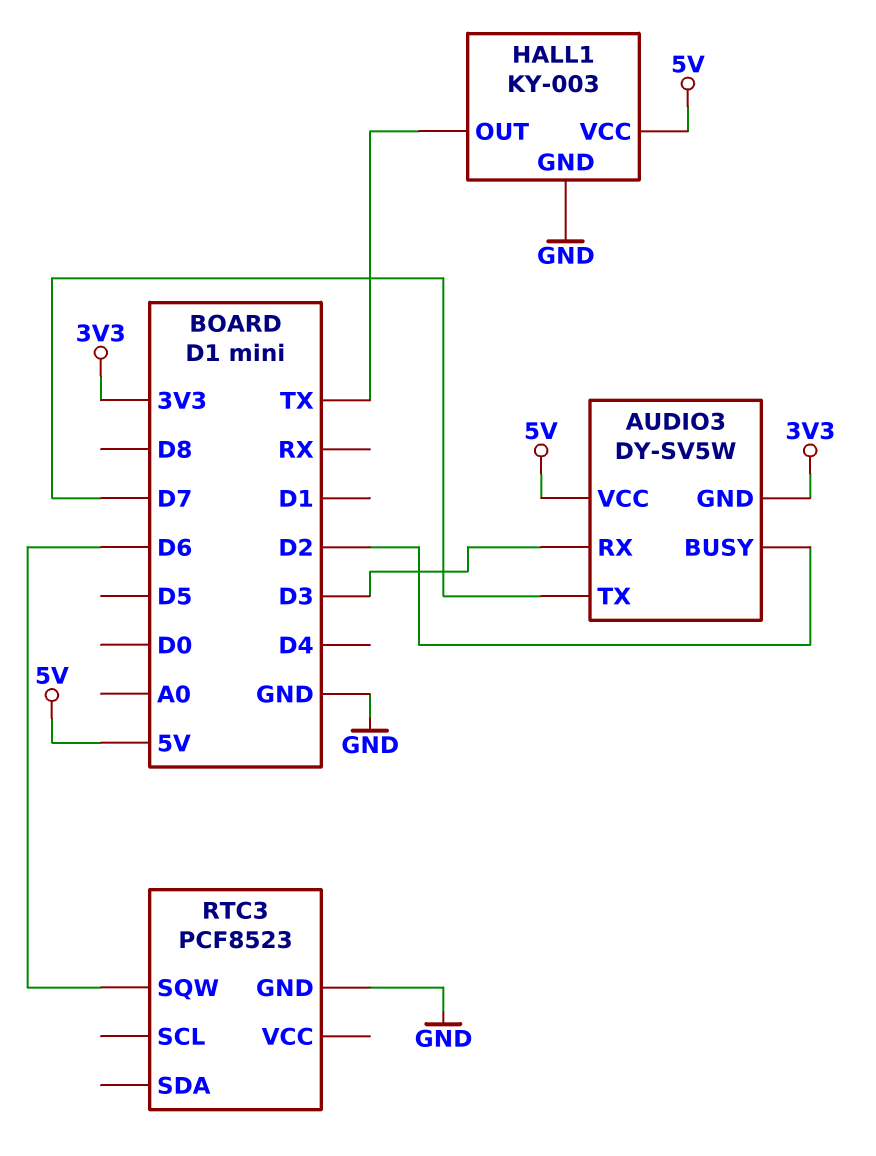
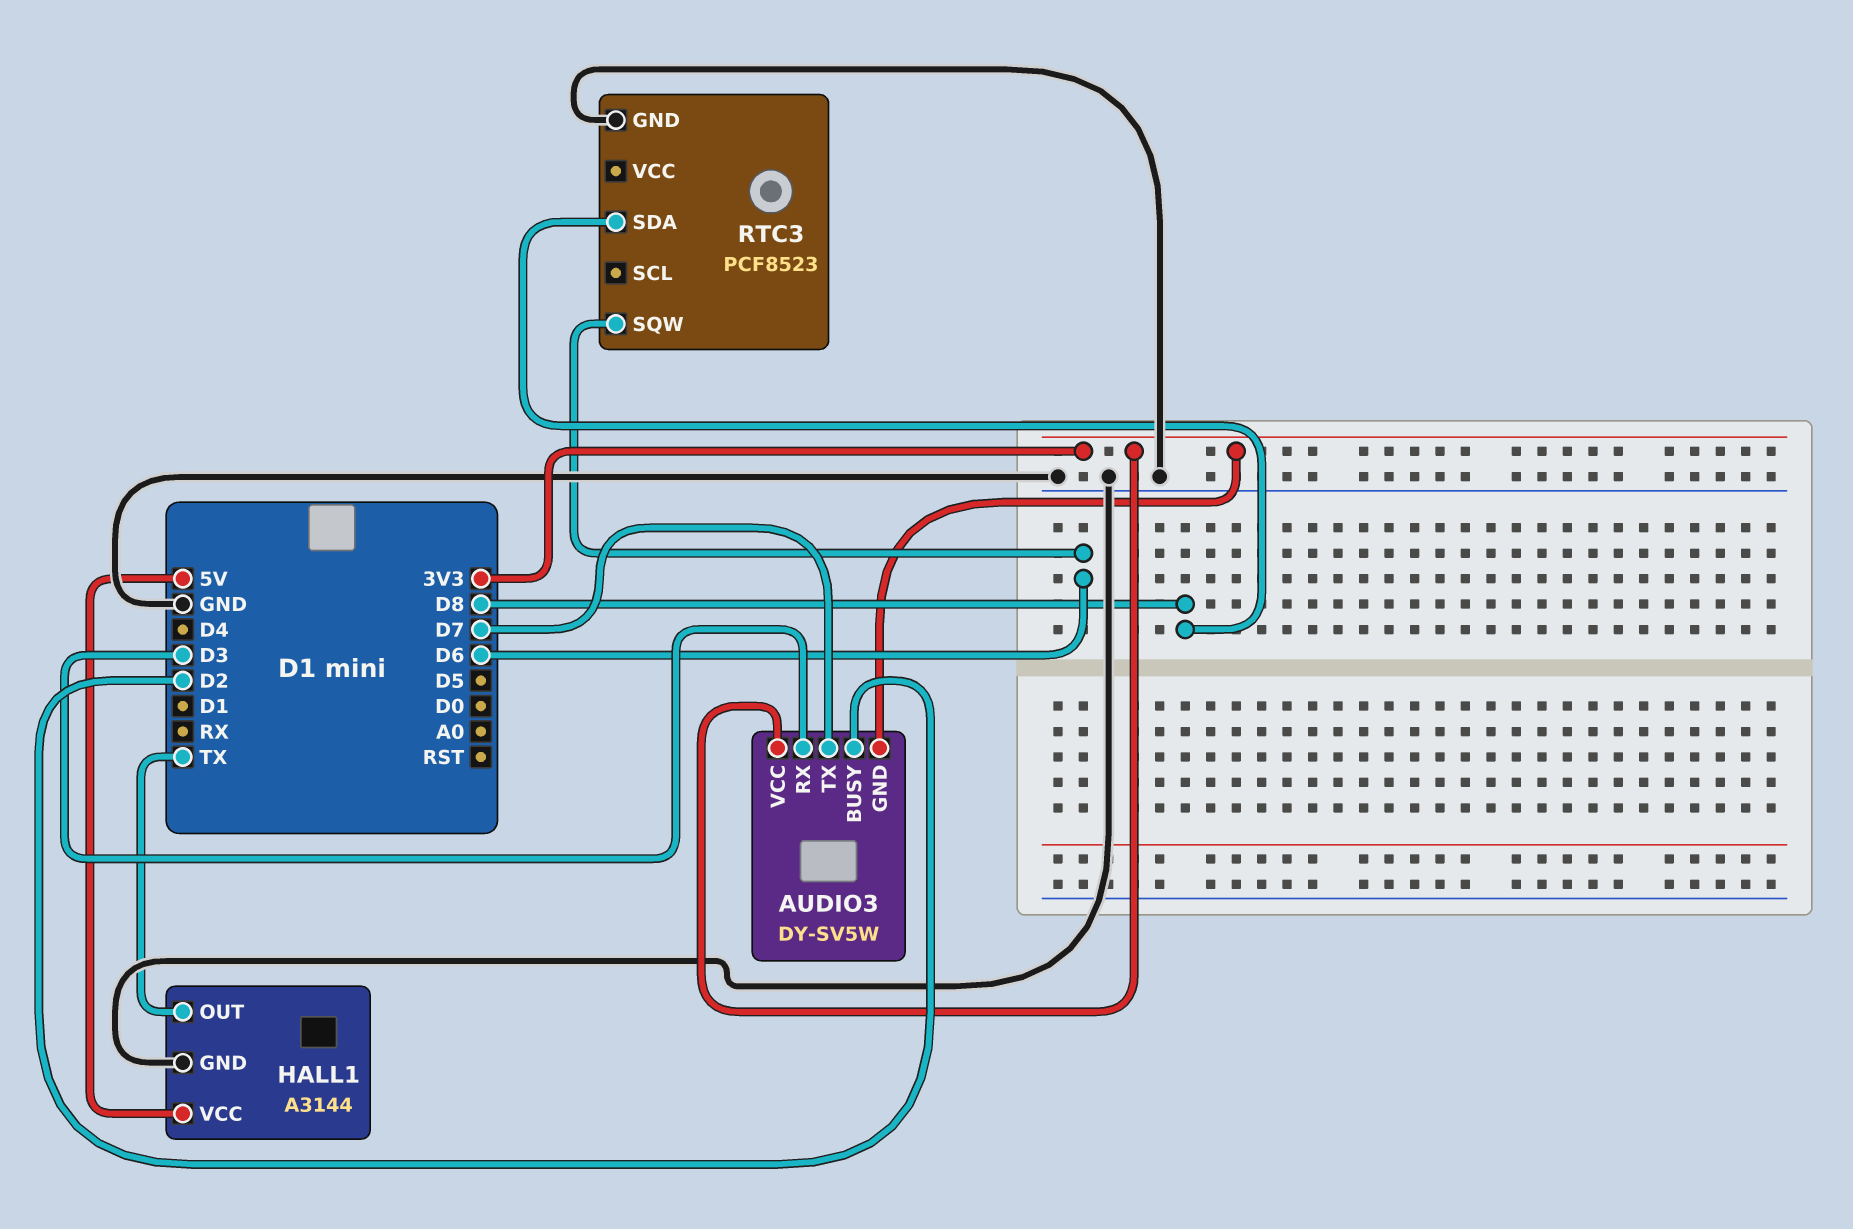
AUDIO3 pin VCC: 5V -> 3V3
HALL1: KY-003 -> A3144
RTC3 pin SDA: none -> D8

